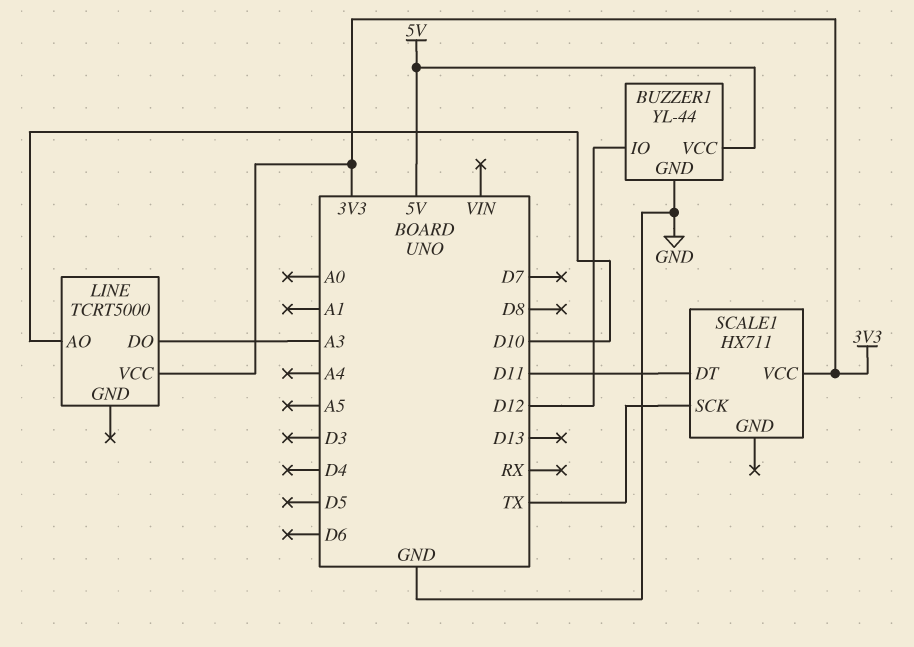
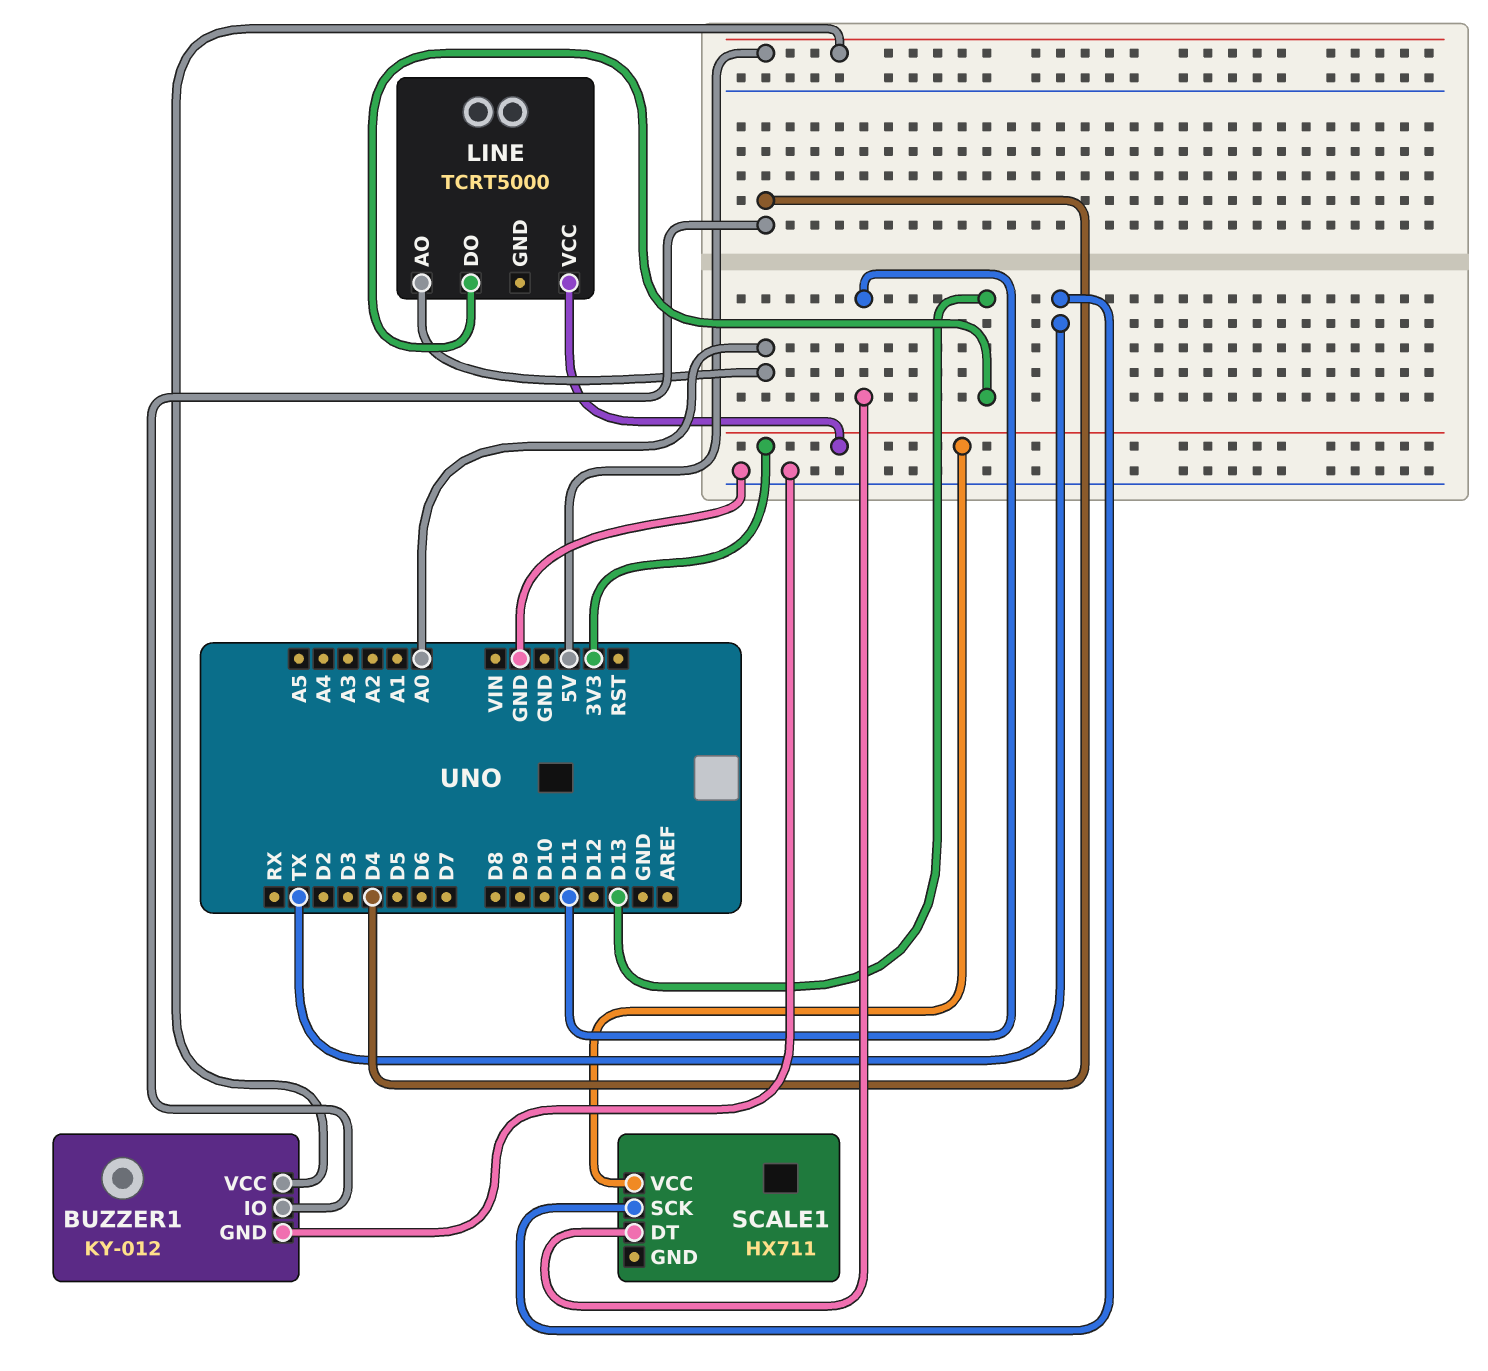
BUZZER1: YL-44 -> KY-012
BUZZER1 pin IO: D12 -> D4
LINE pin AO: D10 -> A0
LINE pin DO: A3 -> D13

